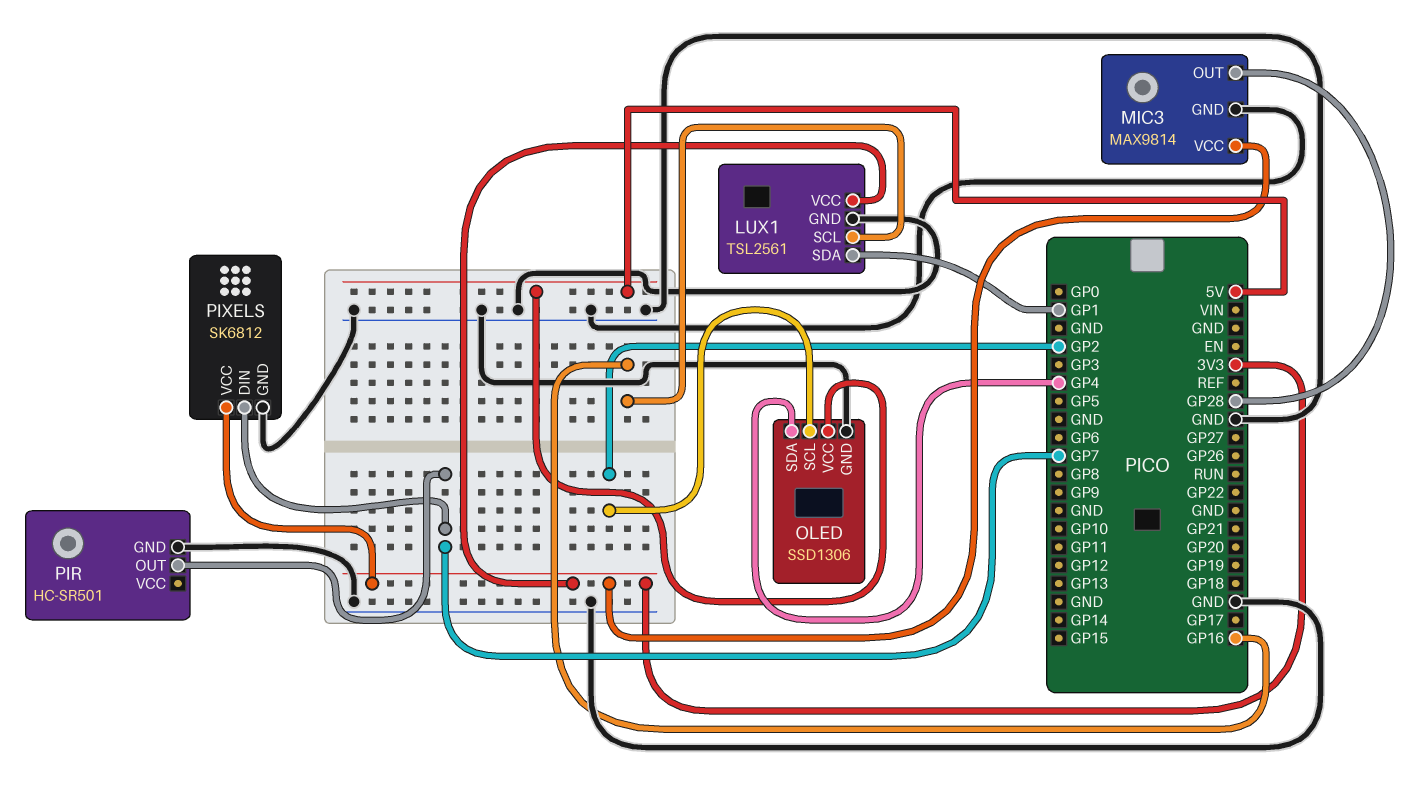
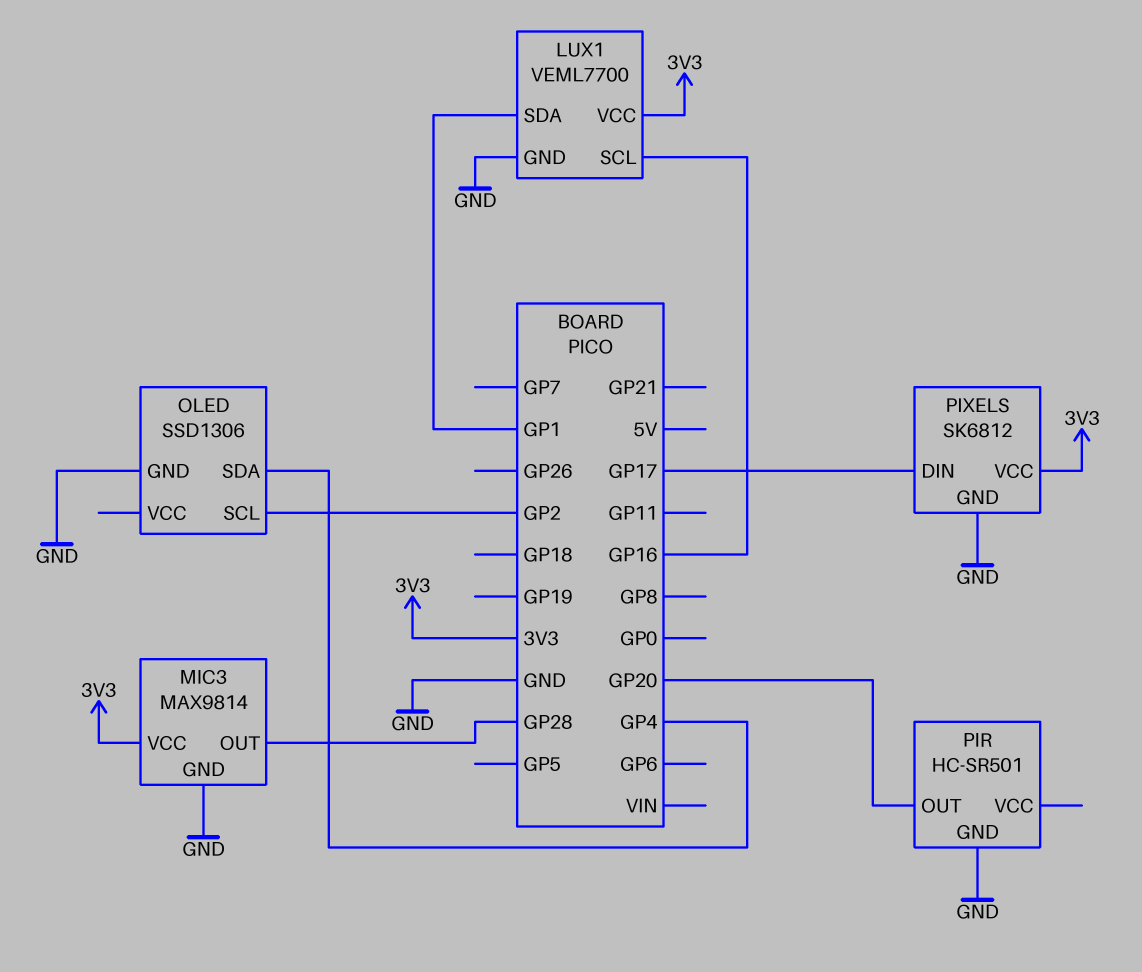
LUX1: TSL2561 -> VEML7700
OLED pin VCC: 5V -> none
PIR pin OUT: GP7 -> GP20
PIXELS pin DIN: GP7 -> GP17

